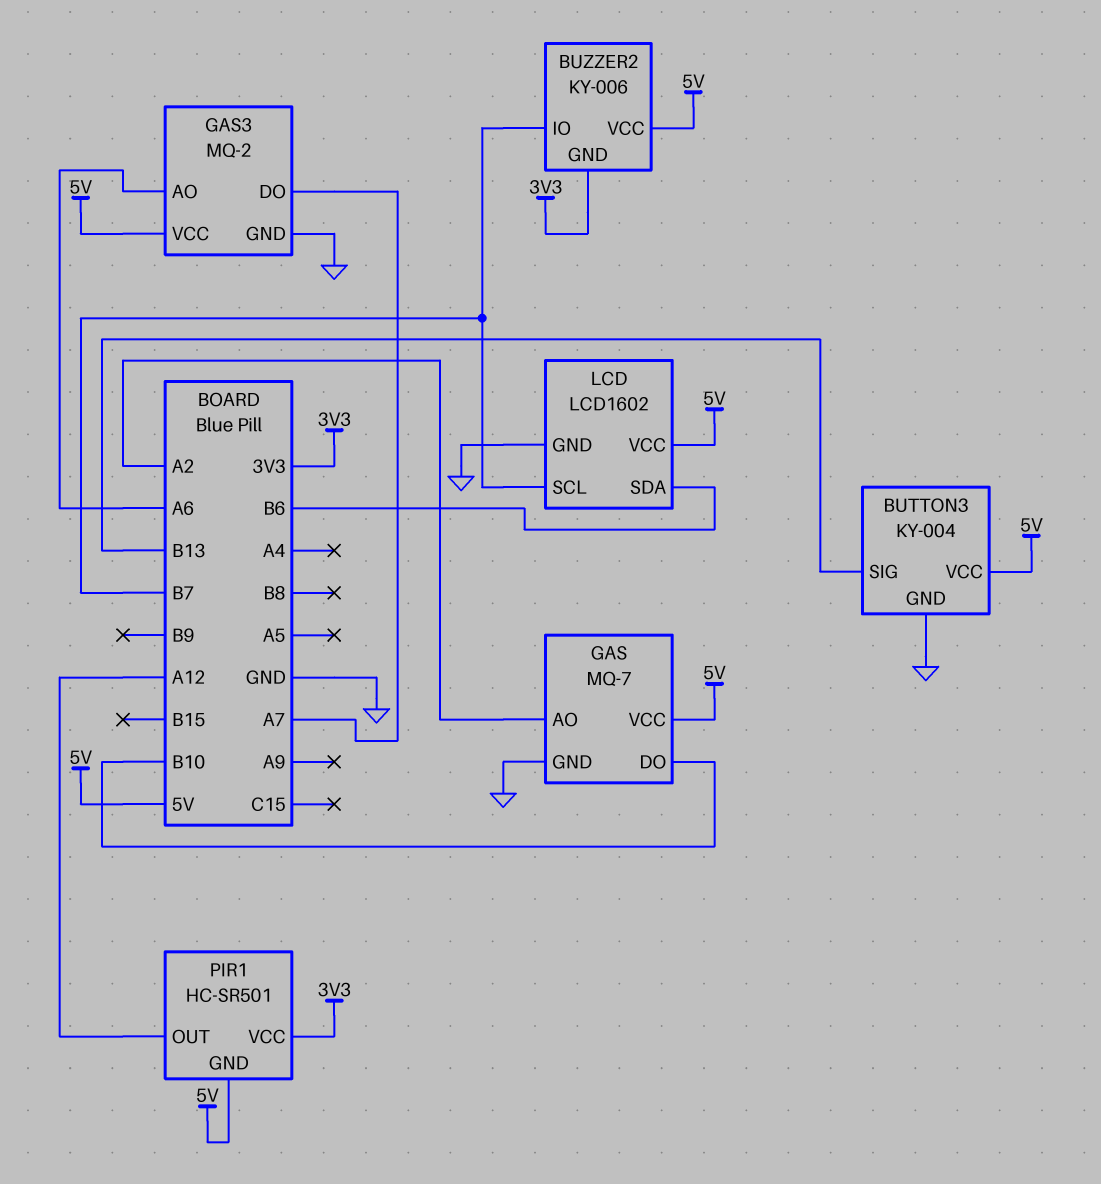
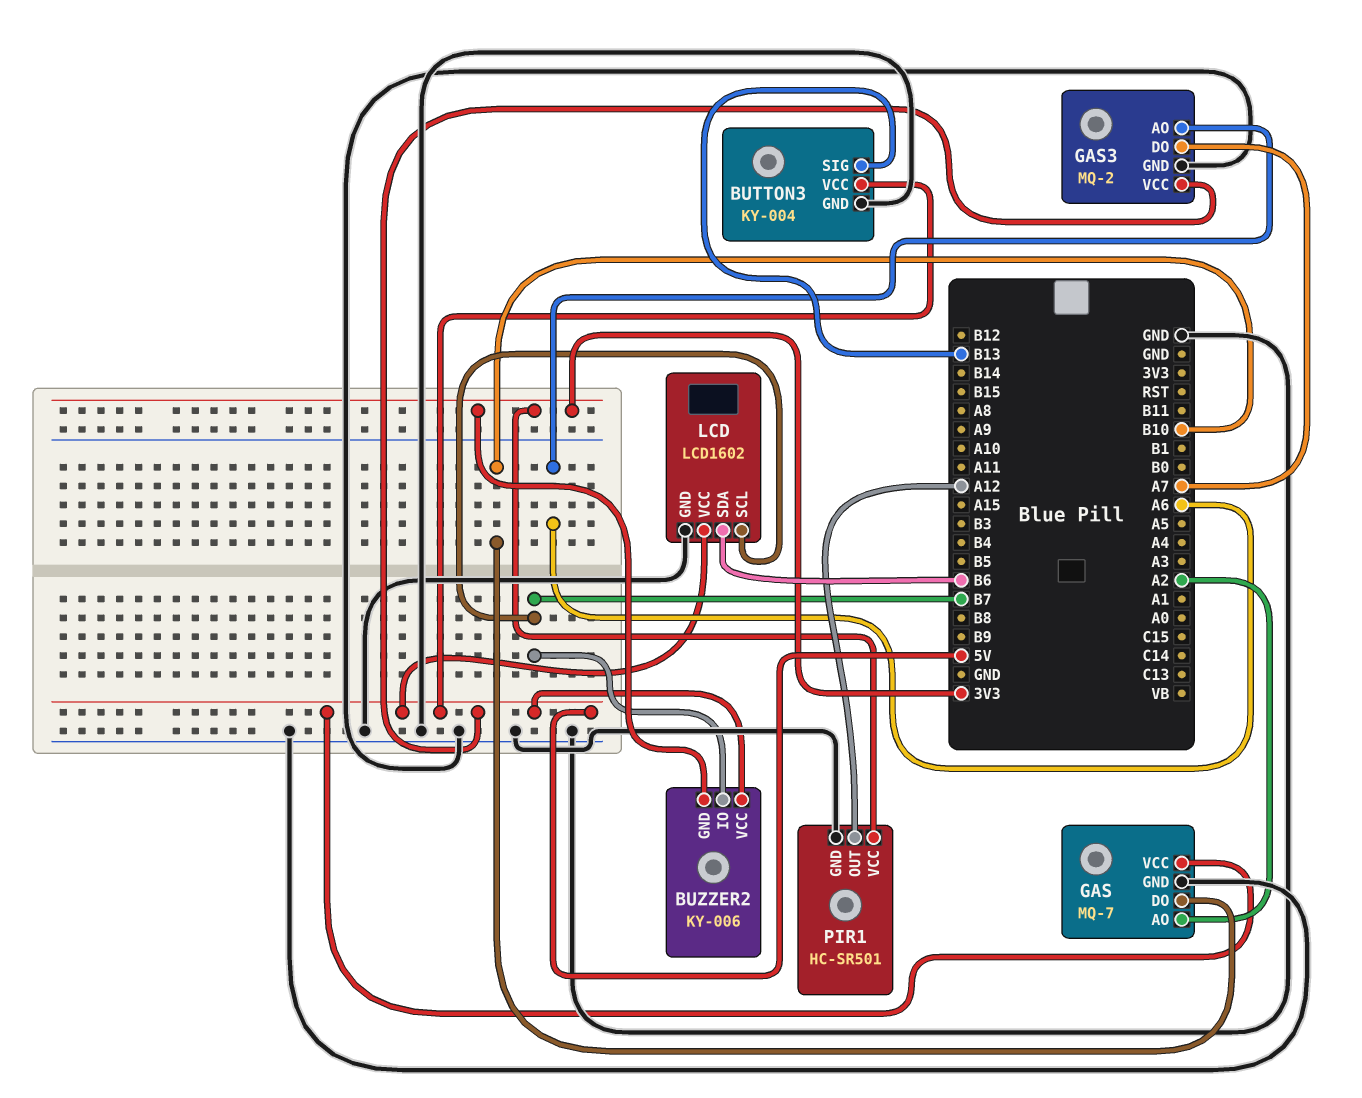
PIR1 pin GND: 5V -> GND

